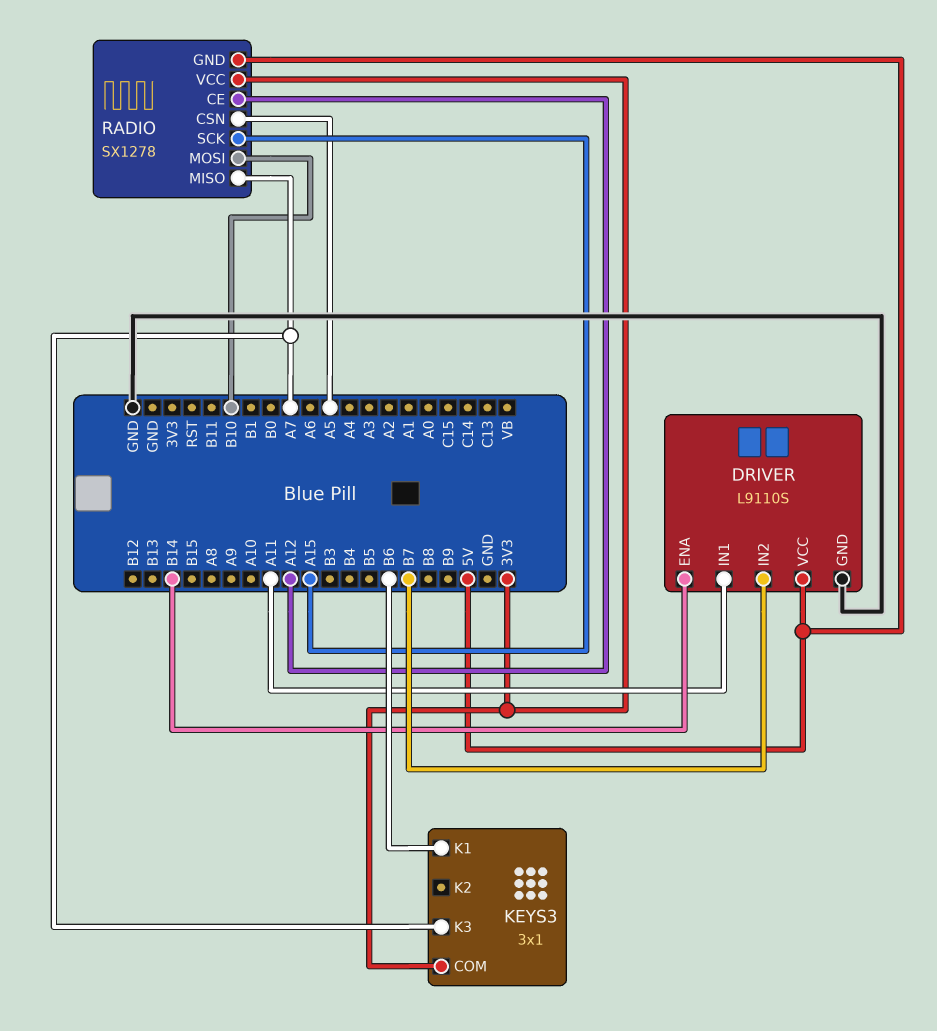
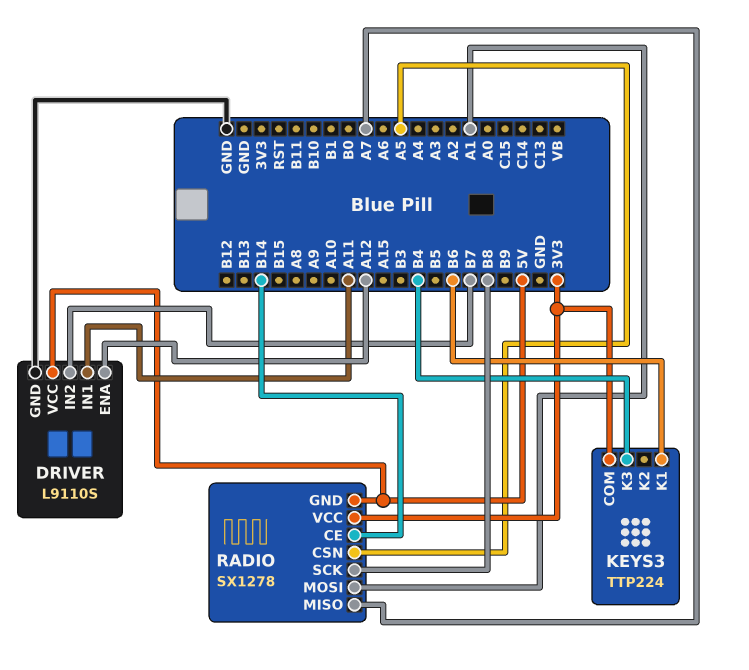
DRIVER pin ENA: B14 -> A12
KEYS3: 3x1 -> TTP224
KEYS3 pin K3: A7 -> B4
RADIO pin CE: A12 -> B14
RADIO pin MOSI: B10 -> A1
RADIO pin SCK: A15 -> B8

